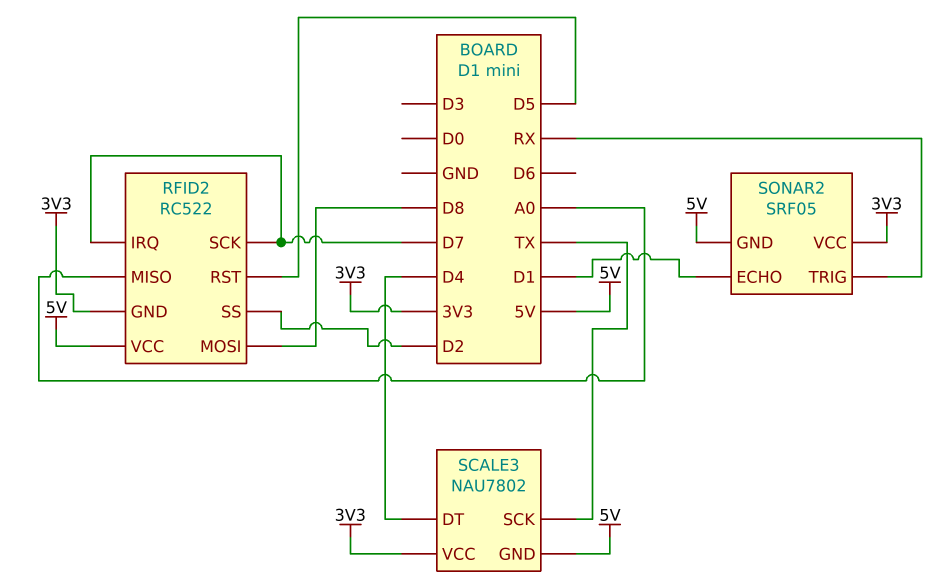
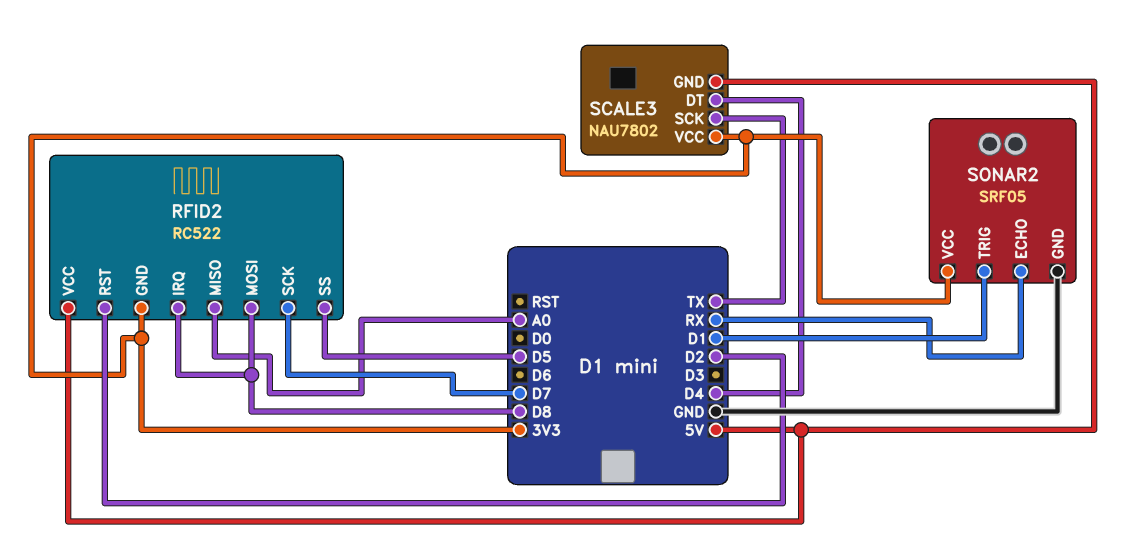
RFID2 pin IRQ: D7 -> D8
RFID2 pin RST: D5 -> D2
RFID2 pin SS: D2 -> D5
SONAR2 pin ECHO: D1 -> RX
SONAR2 pin GND: 5V -> GND
SONAR2 pin TRIG: RX -> D1

